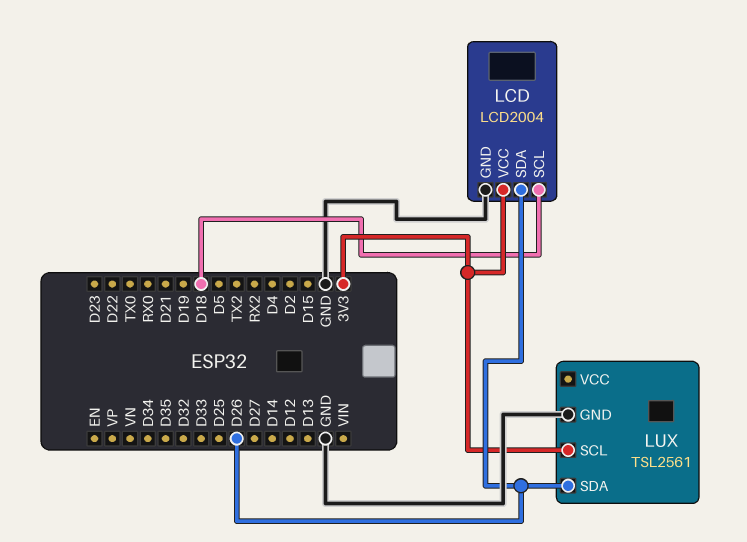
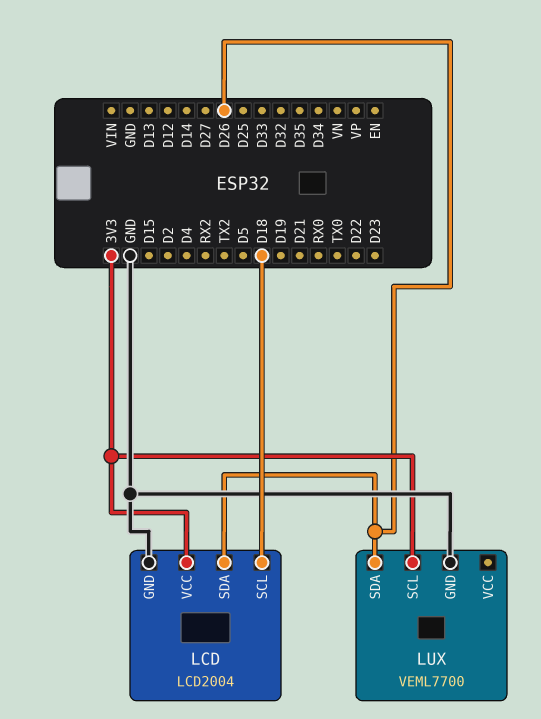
LUX: TSL2561 -> VEML7700

